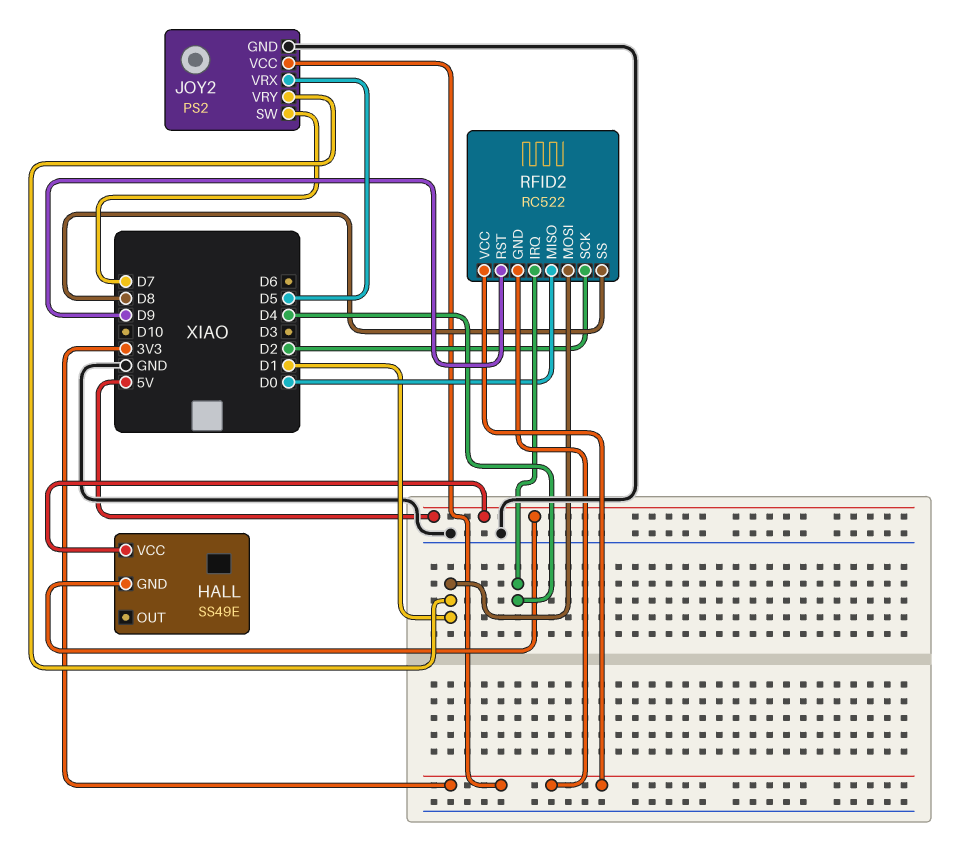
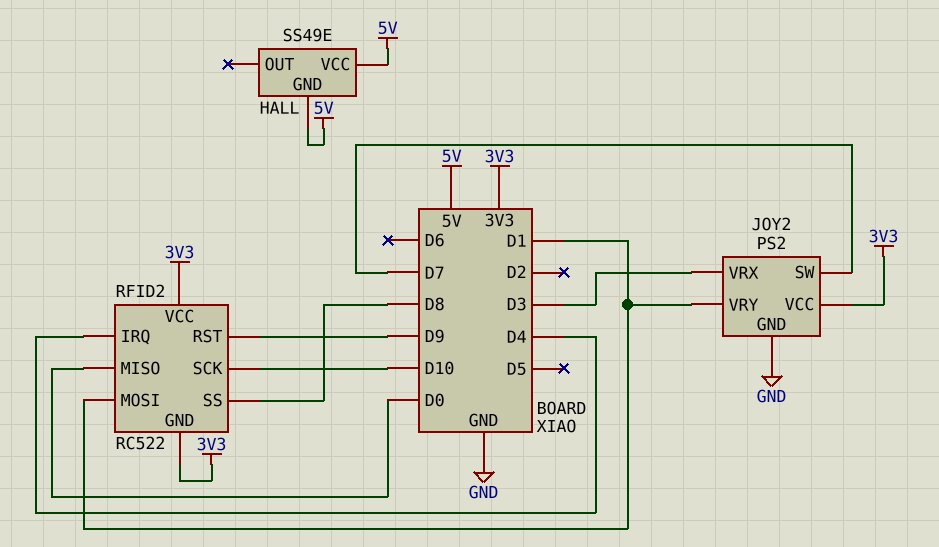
JOY2 pin VRX: D5 -> D3
RFID2 pin SCK: D2 -> D10

